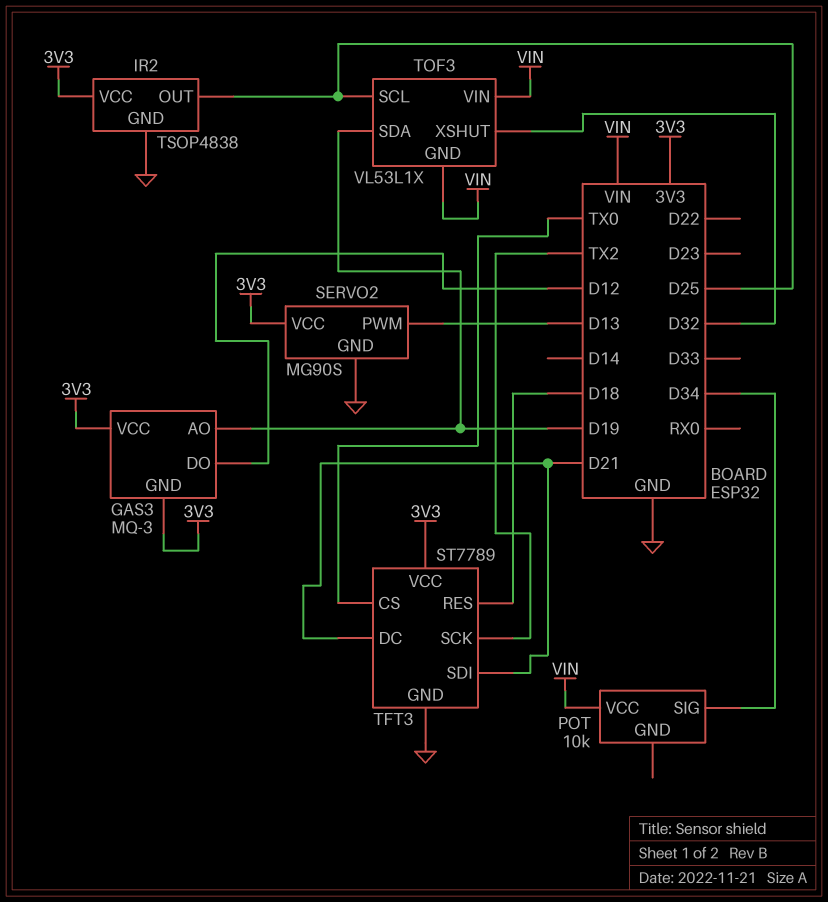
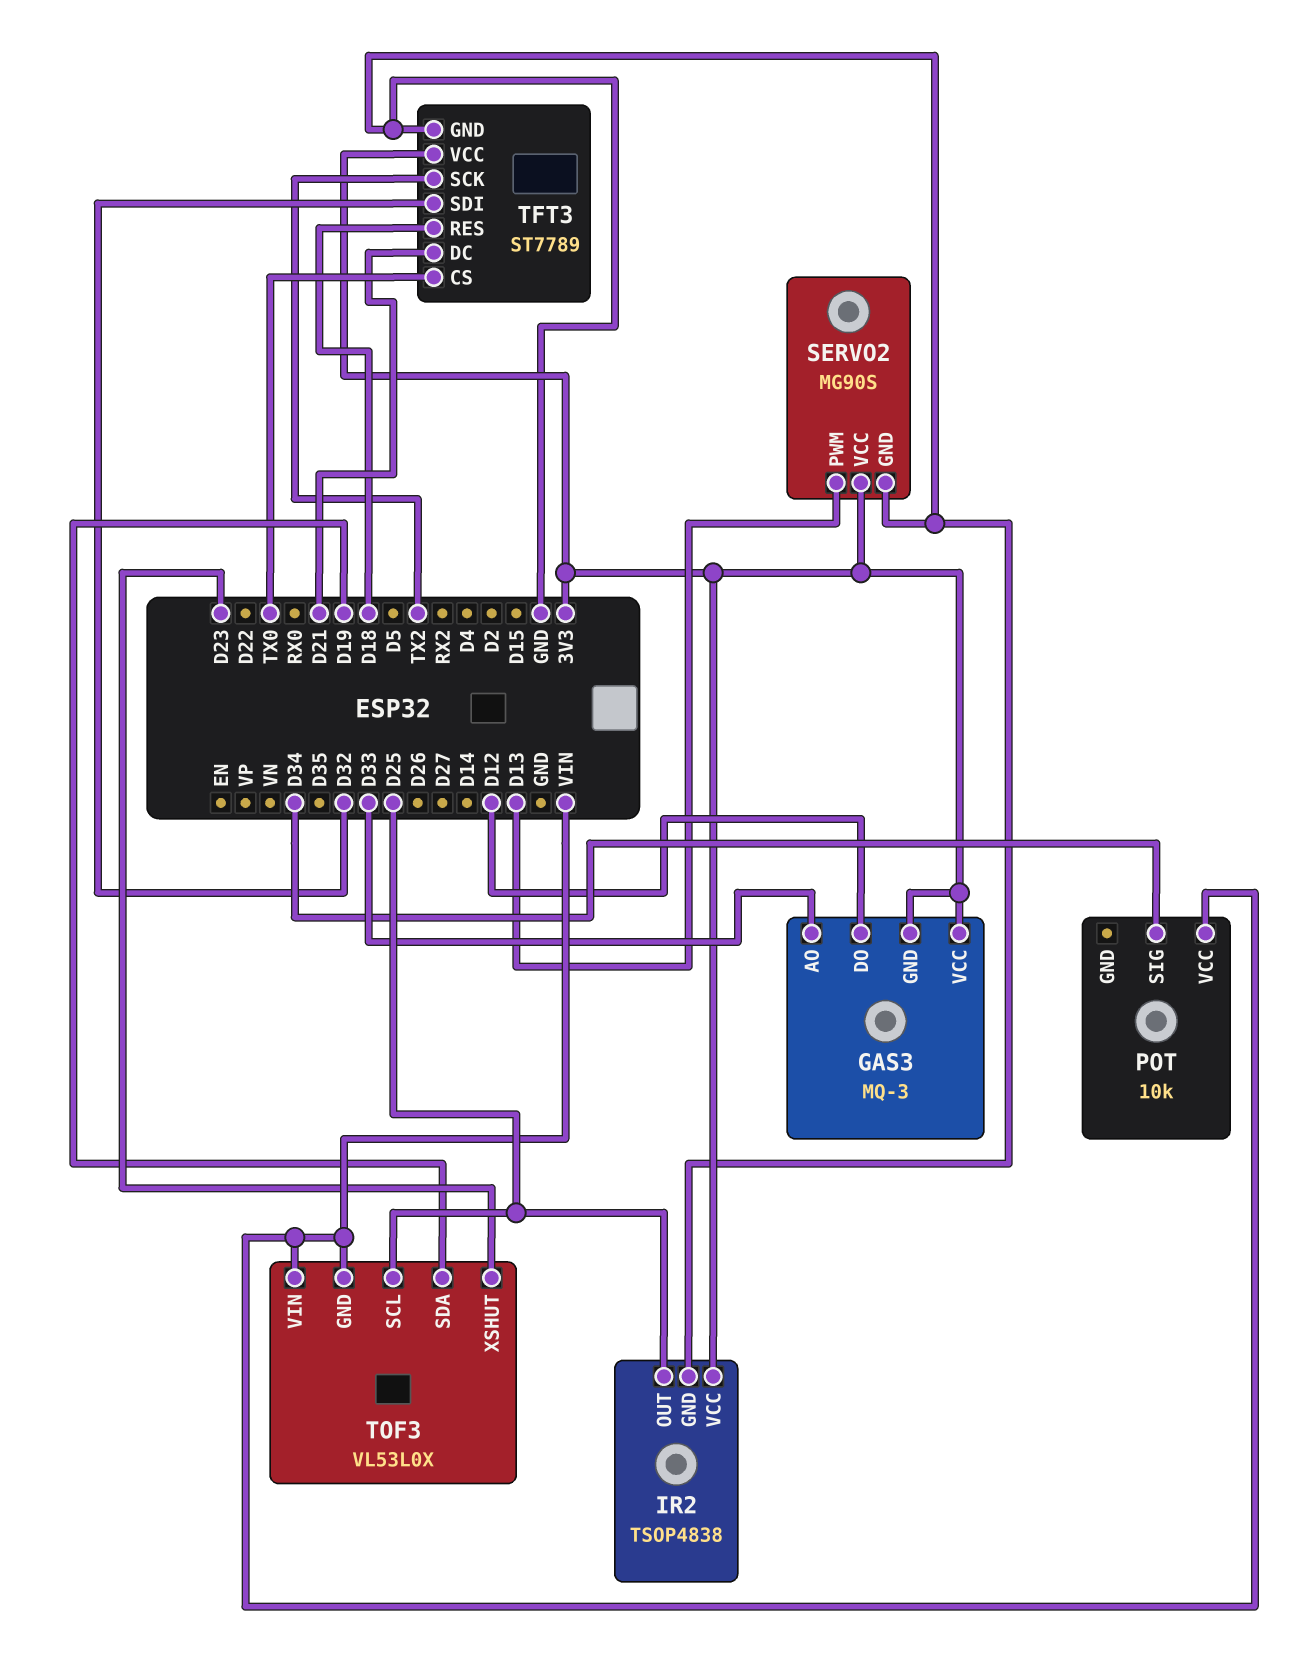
GAS3 pin AO: D19 -> D33
TFT3 pin SDI: D21 -> D32
TOF3: VL53L1X -> VL53L0X
TOF3 pin XSHUT: D32 -> D23

